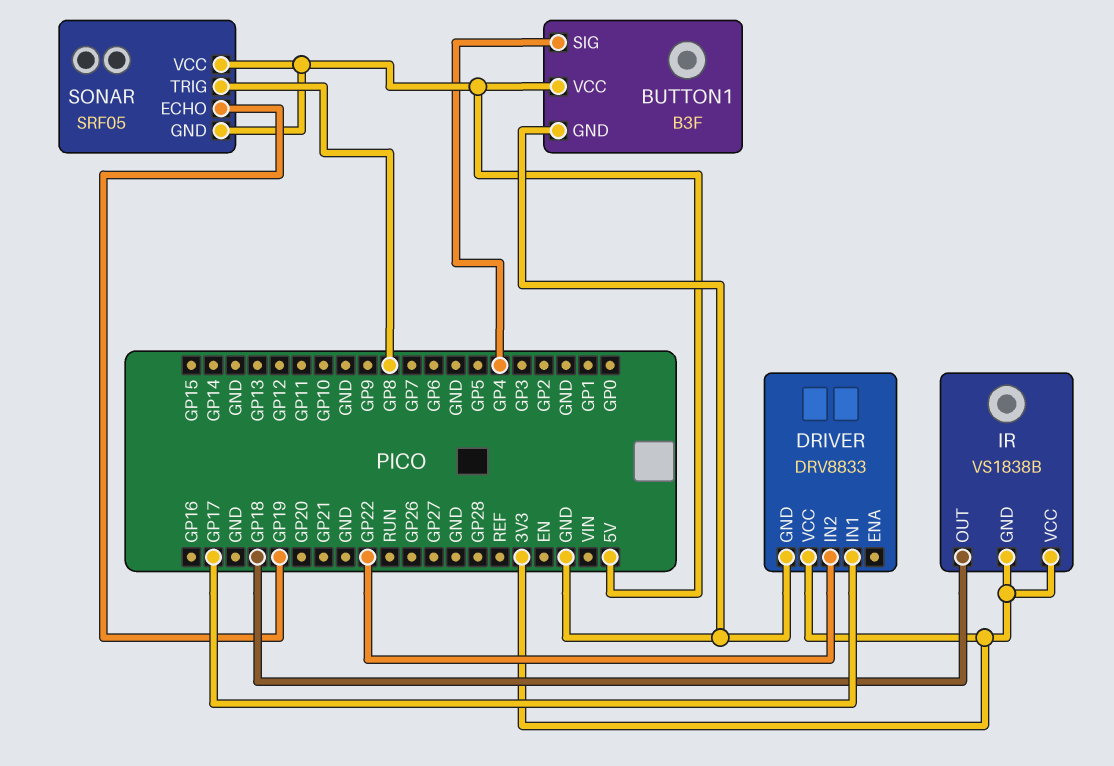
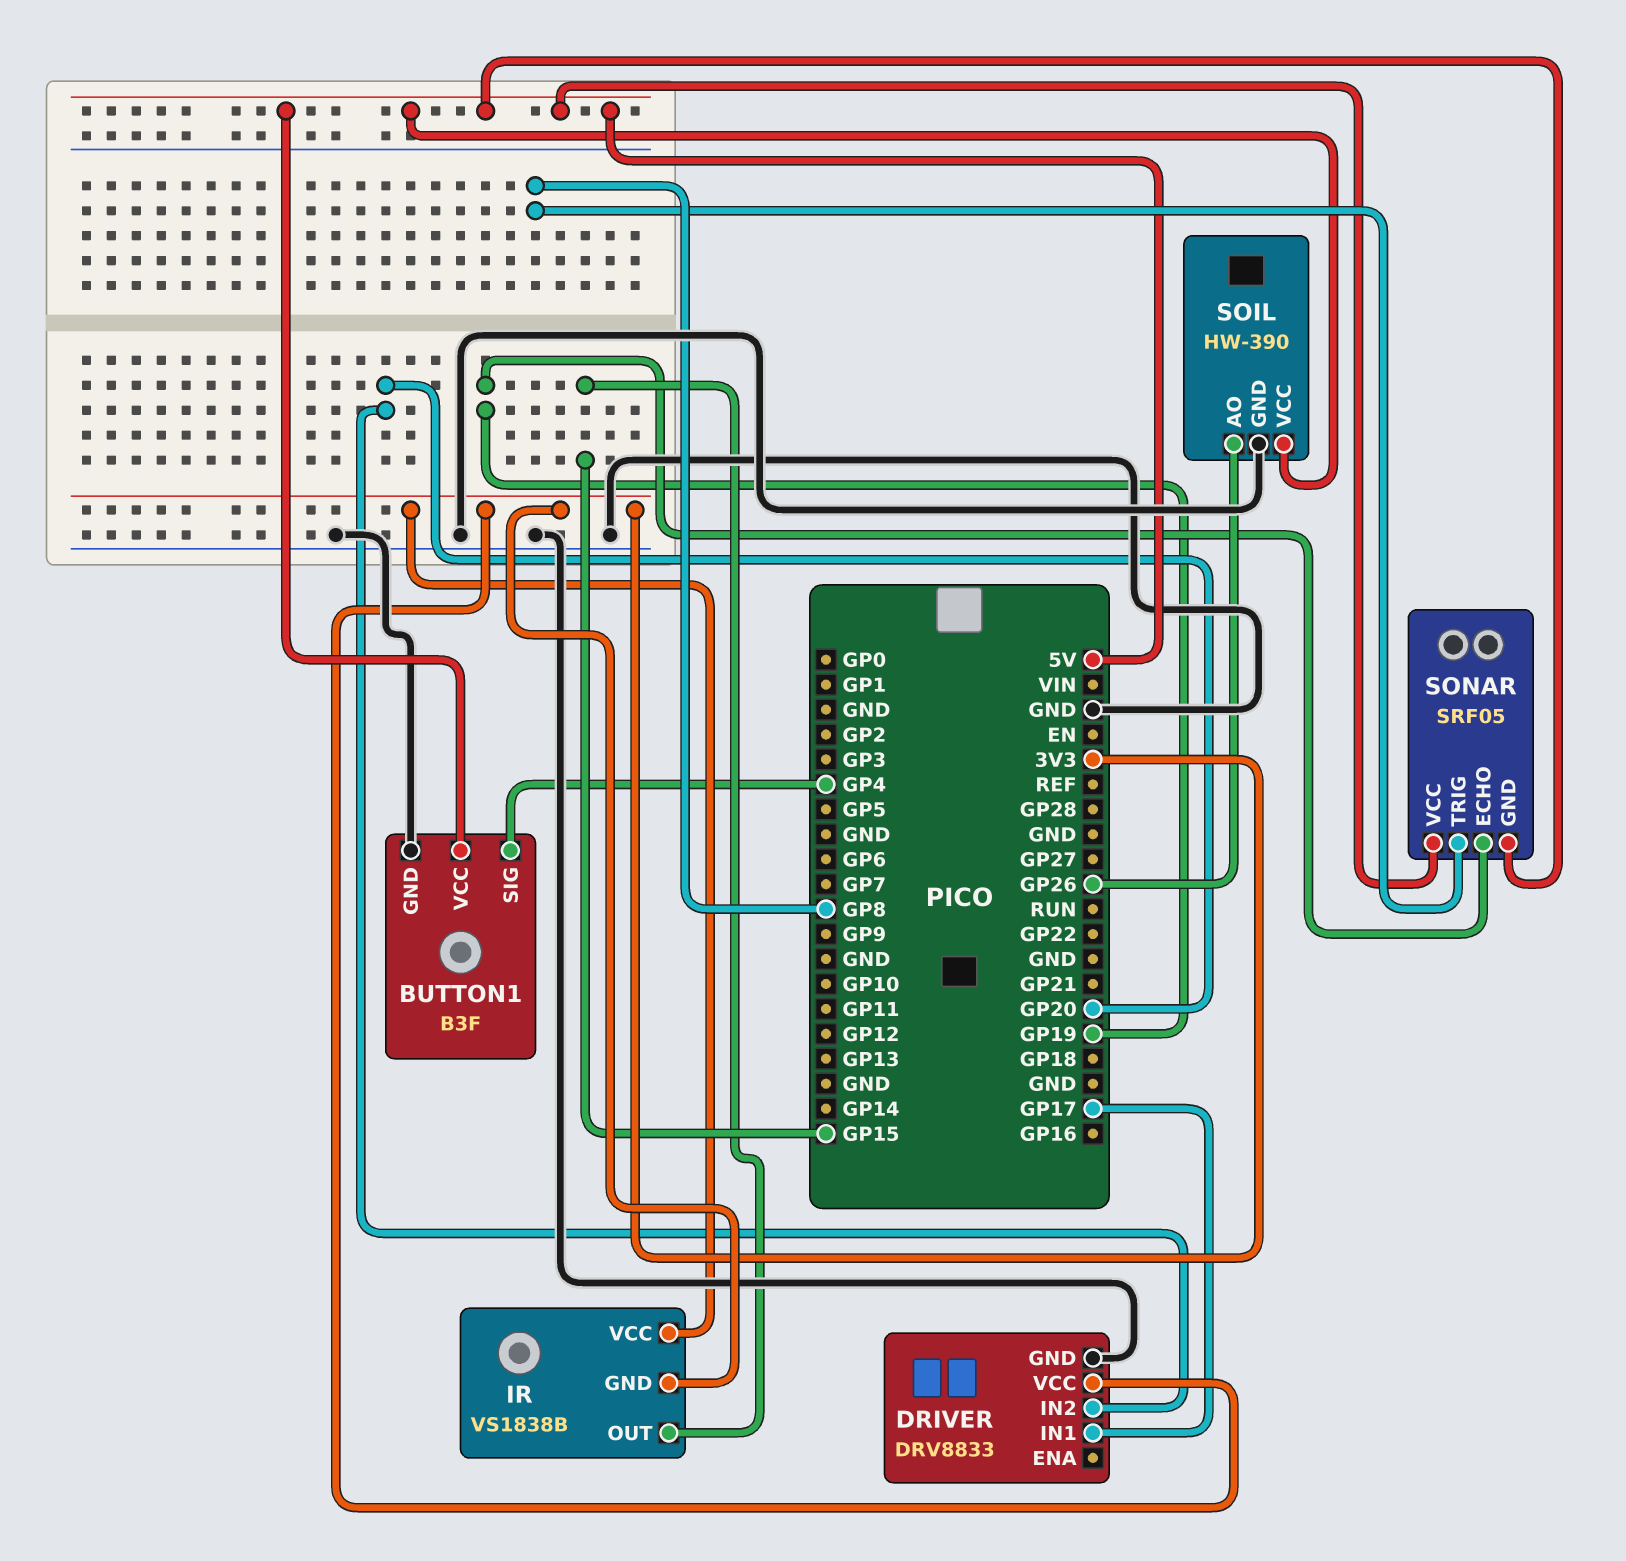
DRIVER pin IN2: GP22 -> GP20
IR pin OUT: GP18 -> GP15
SOIL: none -> HW-390
SOIL pin AO: none -> GP26
SOIL pin GND: none -> GND
SOIL pin VCC: none -> 5V

